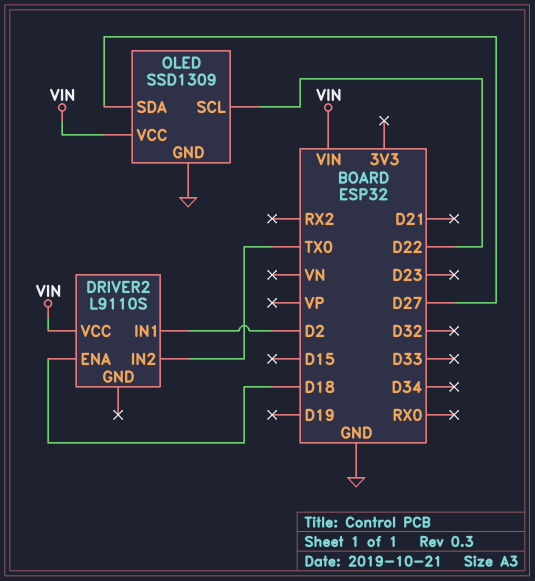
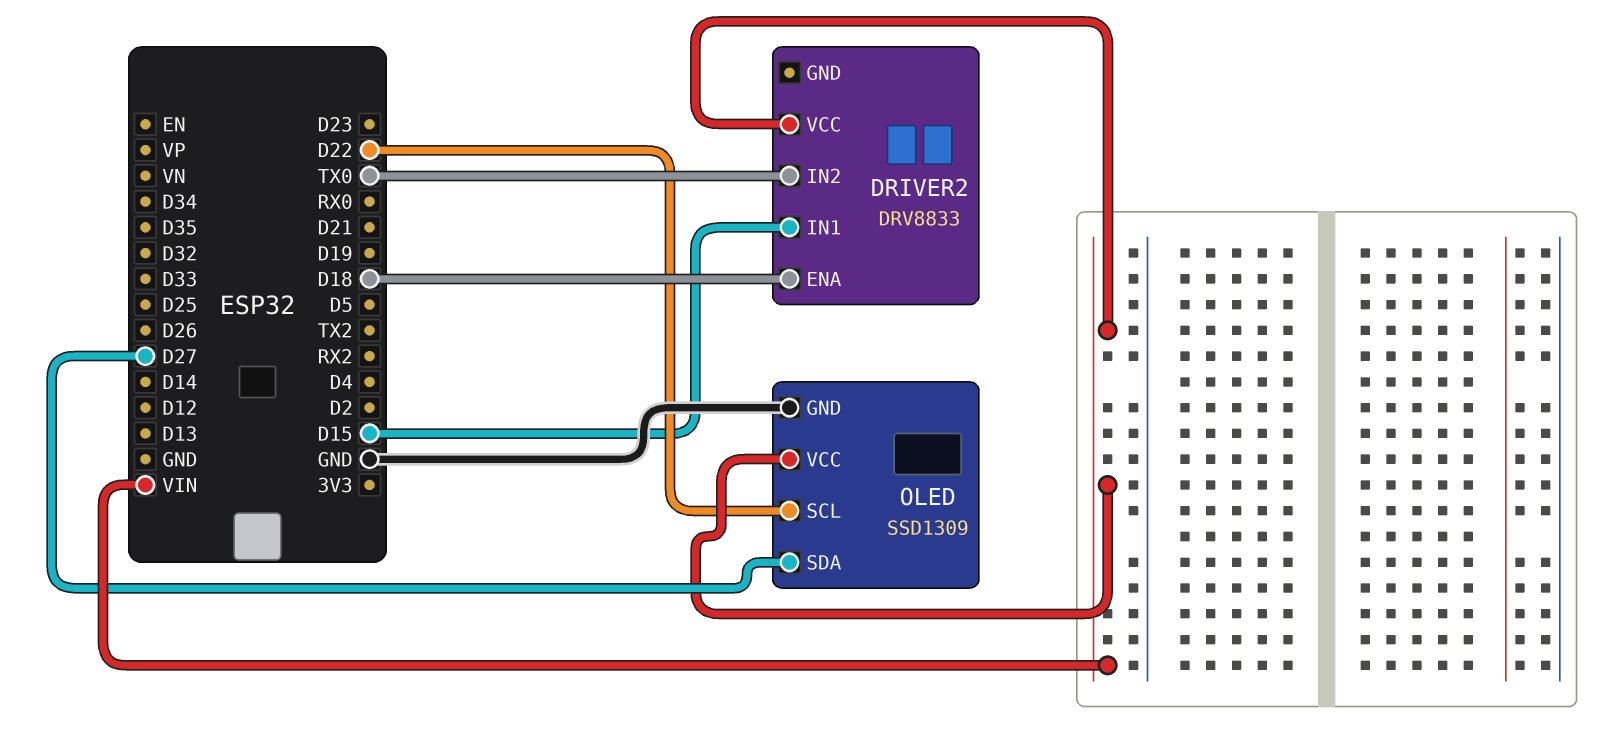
DRIVER2: L9110S -> DRV8833
DRIVER2 pin IN1: D2 -> D15

